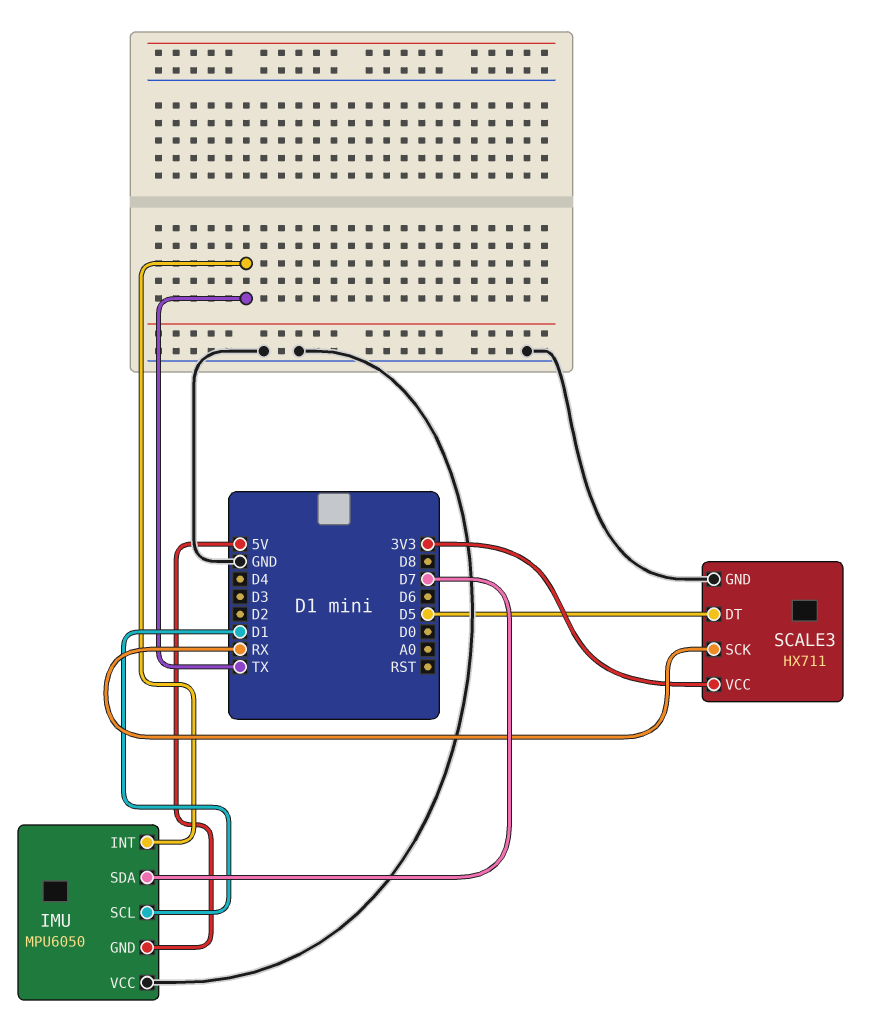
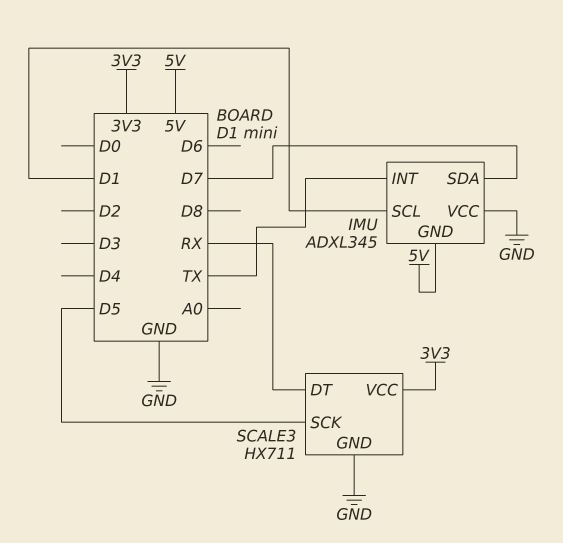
IMU: MPU6050 -> ADXL345
SCALE3 pin DT: D5 -> RX
SCALE3 pin SCK: RX -> D5

